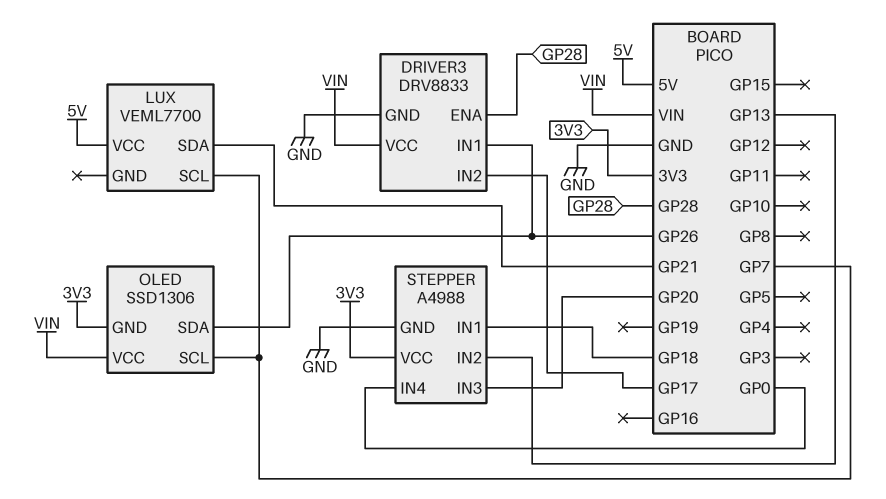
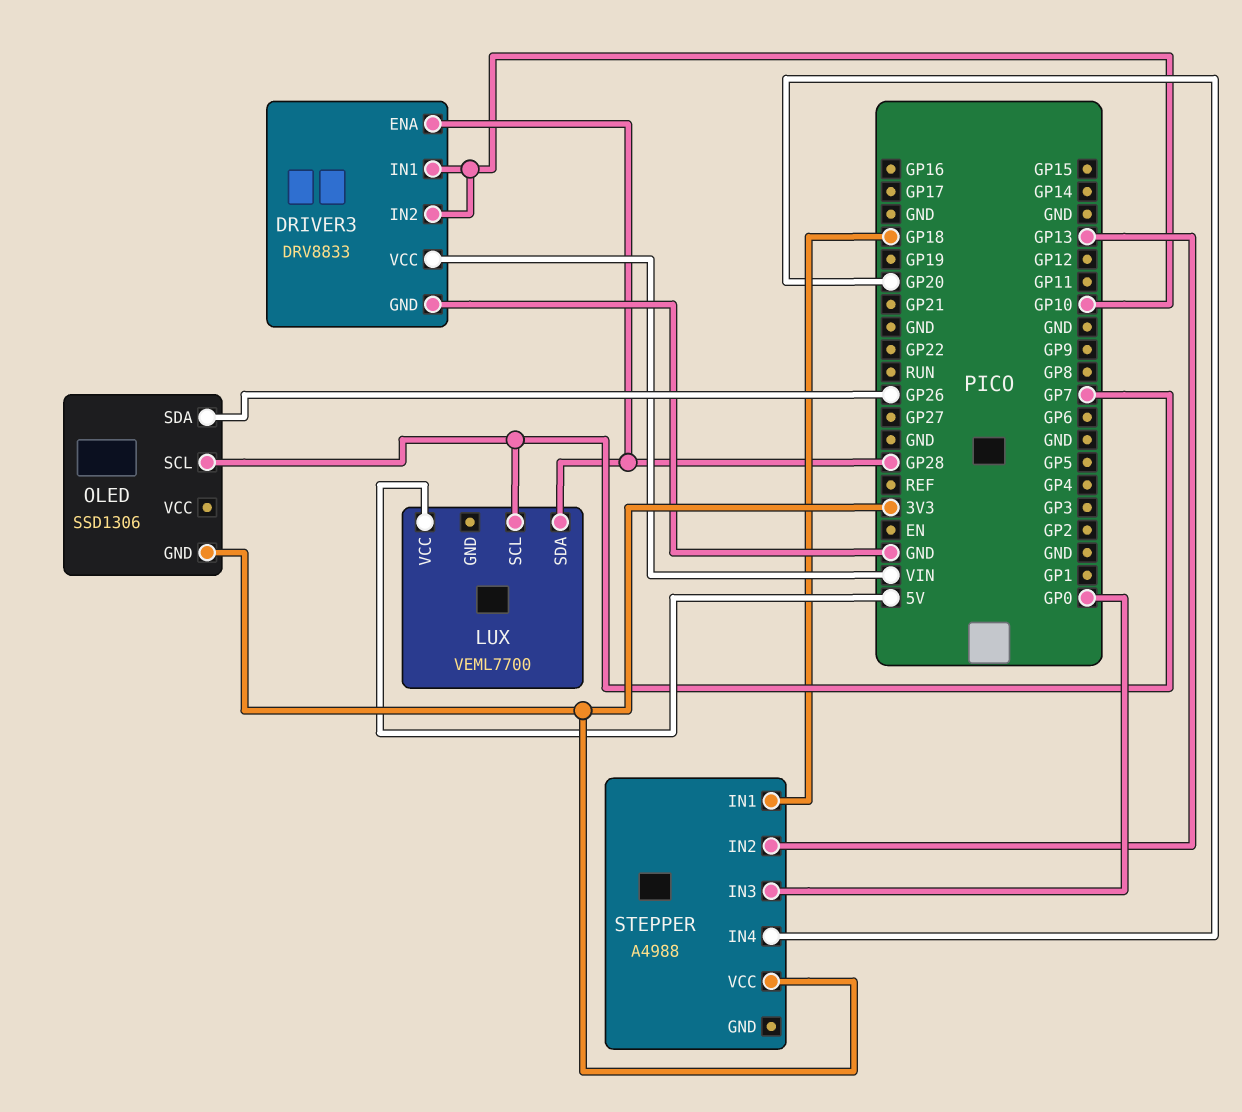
DRIVER3 pin IN1: GP26 -> GP10
DRIVER3 pin IN2: GP17 -> GP10
LUX pin SDA: GP21 -> GP28
OLED pin VCC: VIN -> none
STEPPER pin GND: GND -> none
STEPPER pin IN3: GP20 -> GP0
STEPPER pin IN4: GP0 -> GP20

